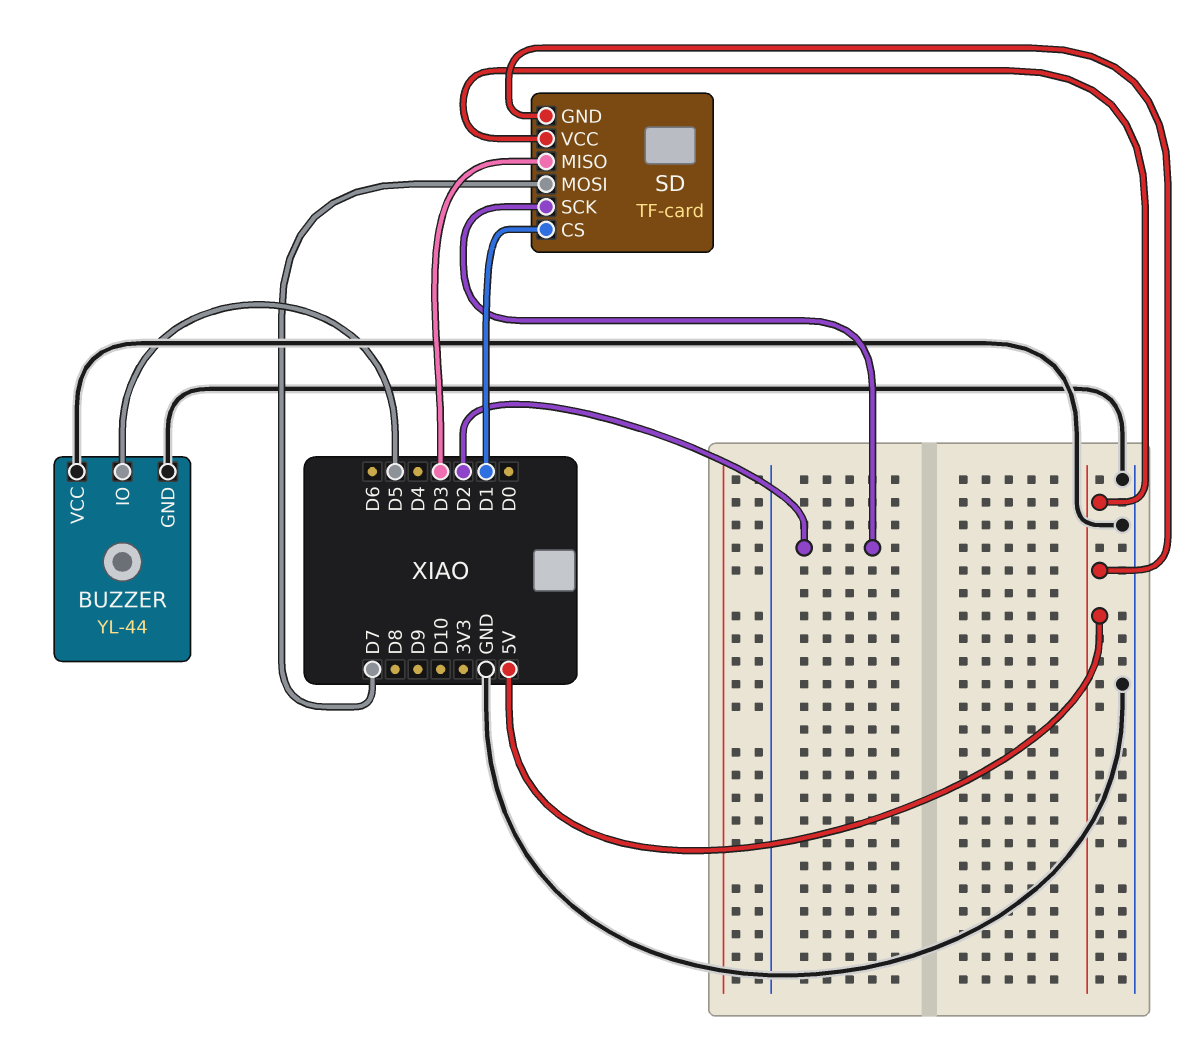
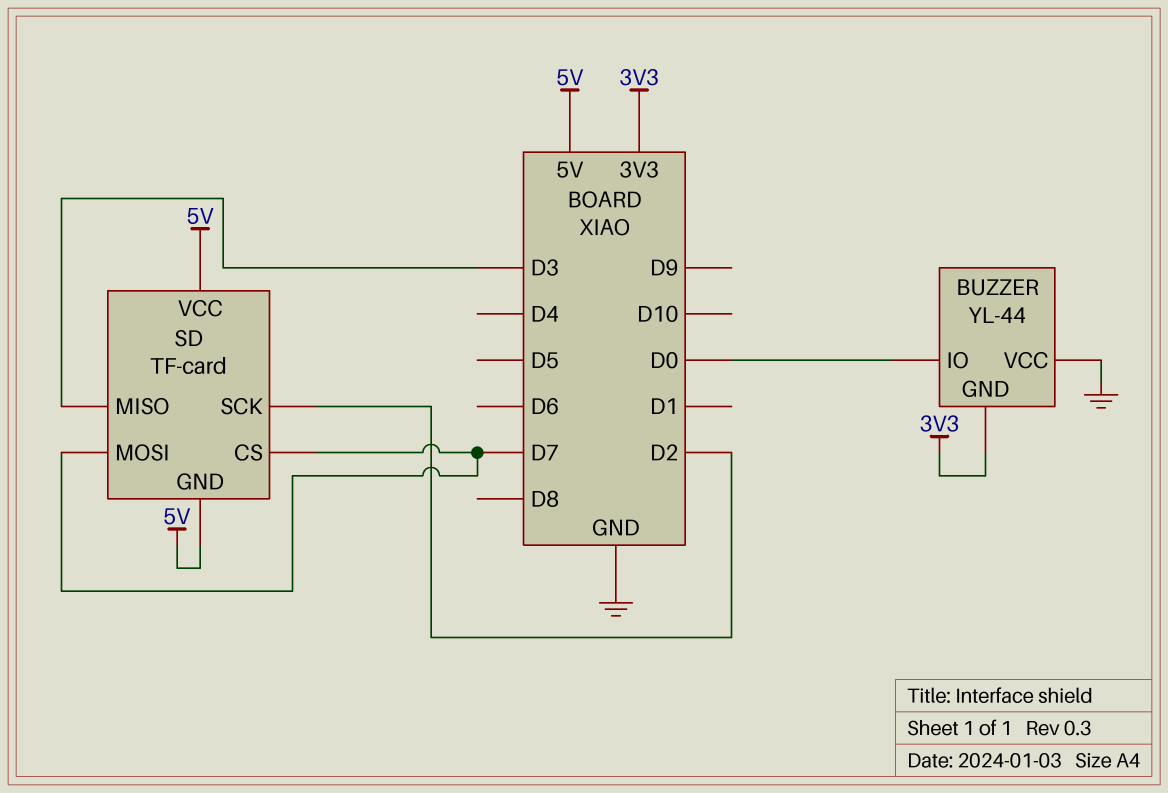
BUZZER pin GND: GND -> 3V3
BUZZER pin IO: D5 -> D0
SD pin CS: D1 -> D7

